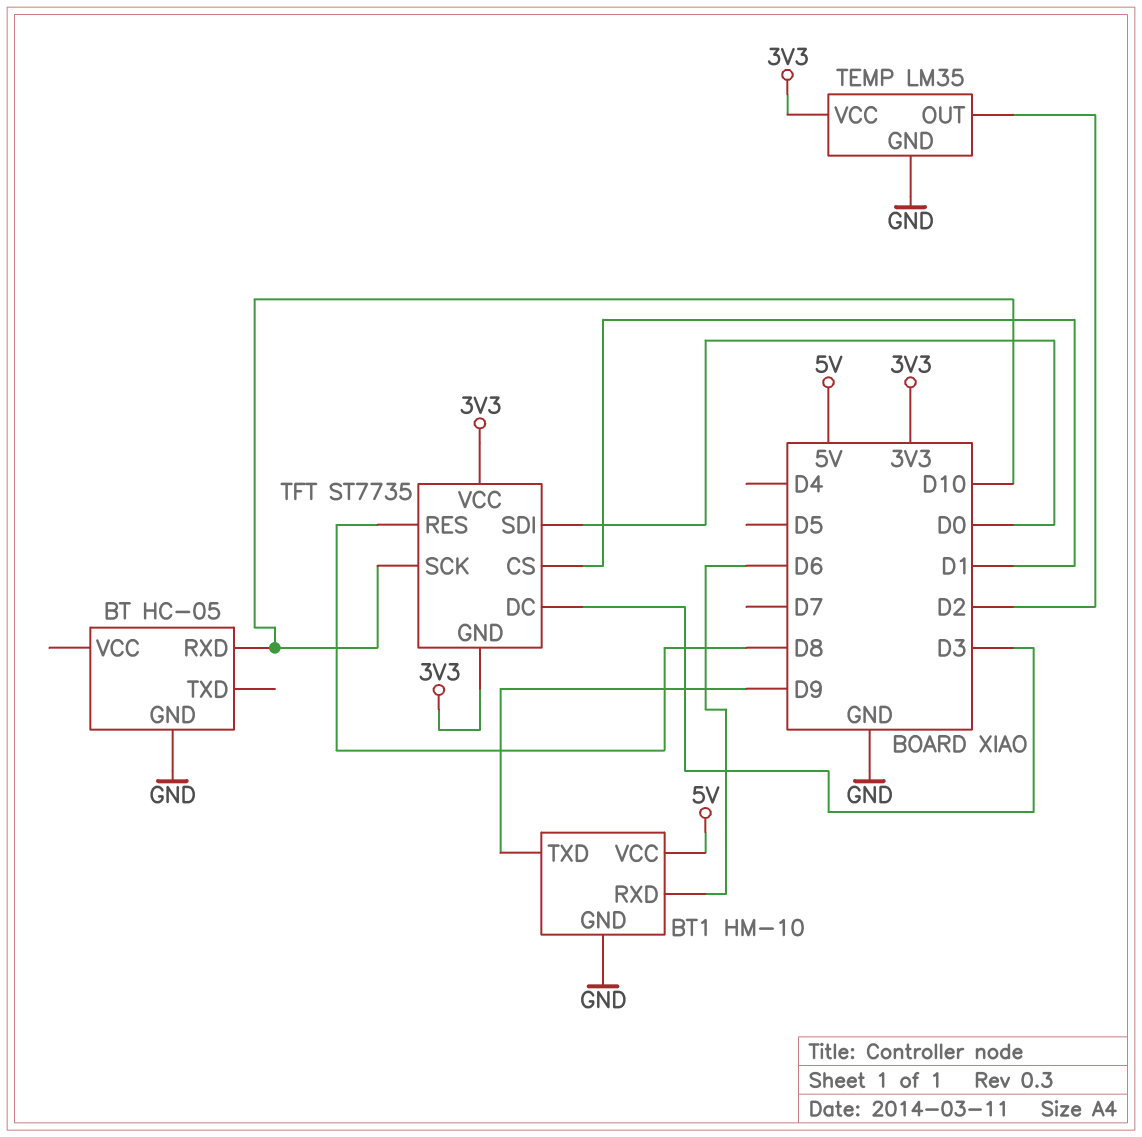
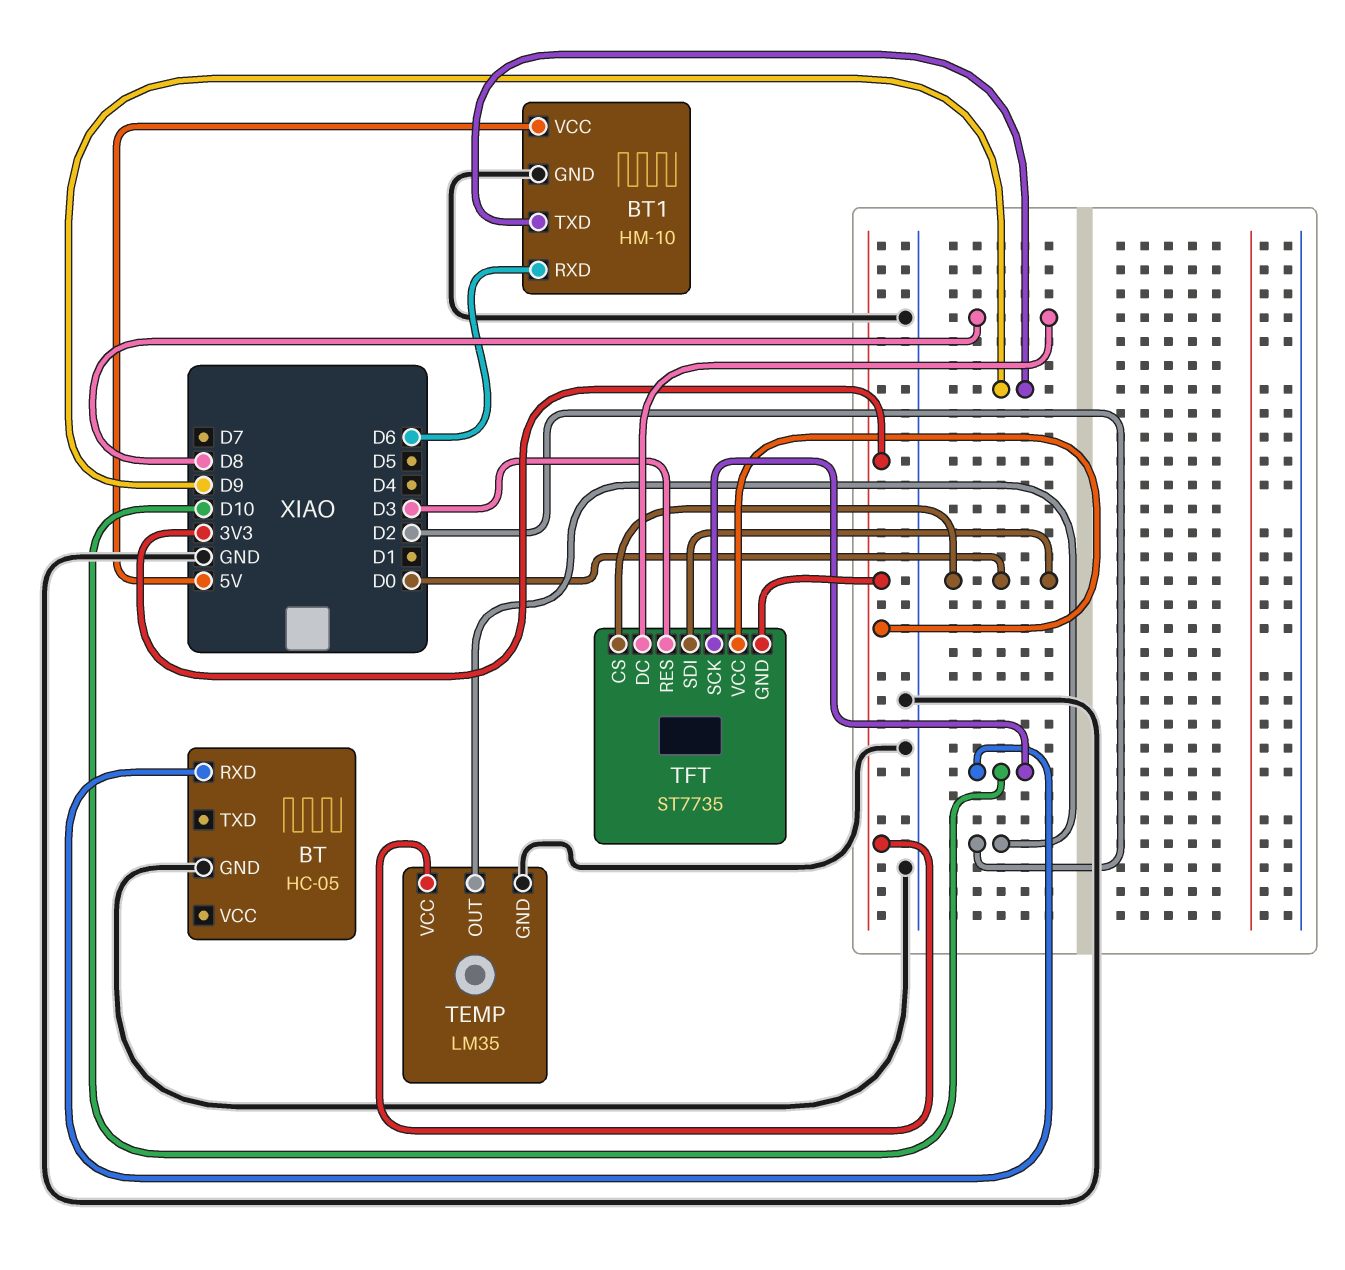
TFT pin CS: D1 -> D0
TFT pin DC: D3 -> D8
TFT pin RES: D8 -> D3

